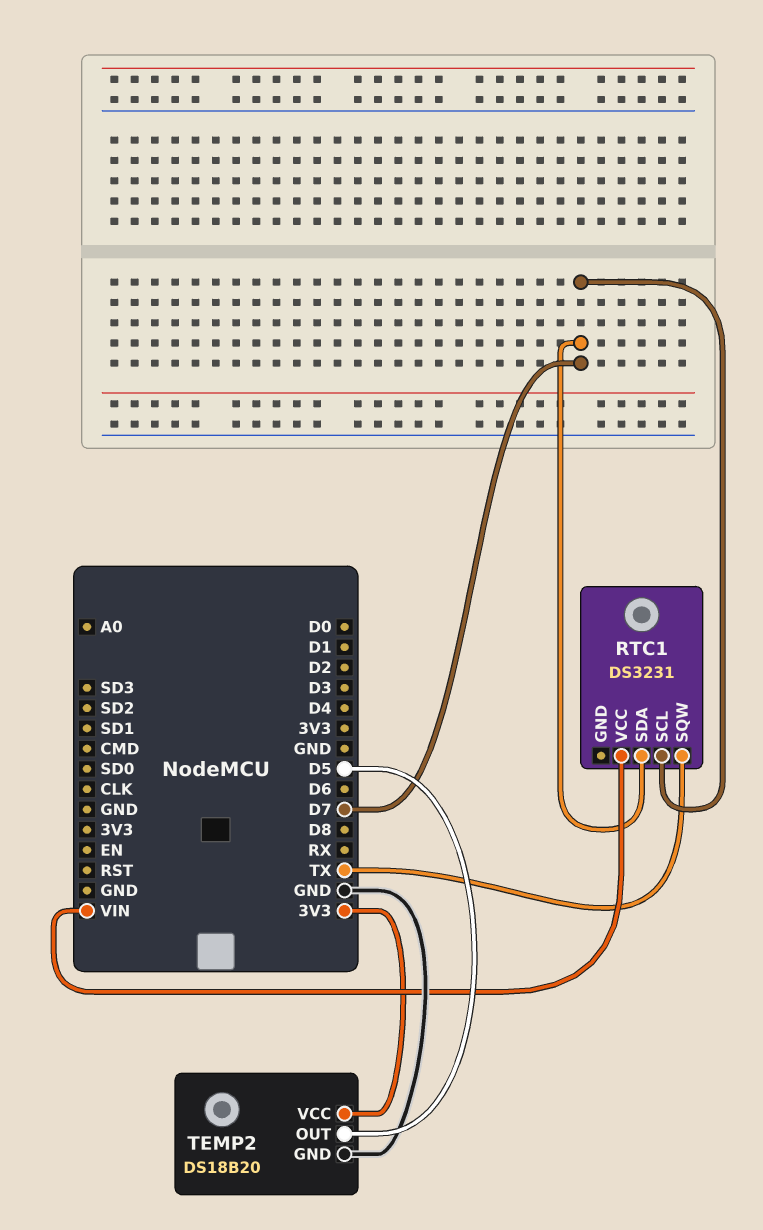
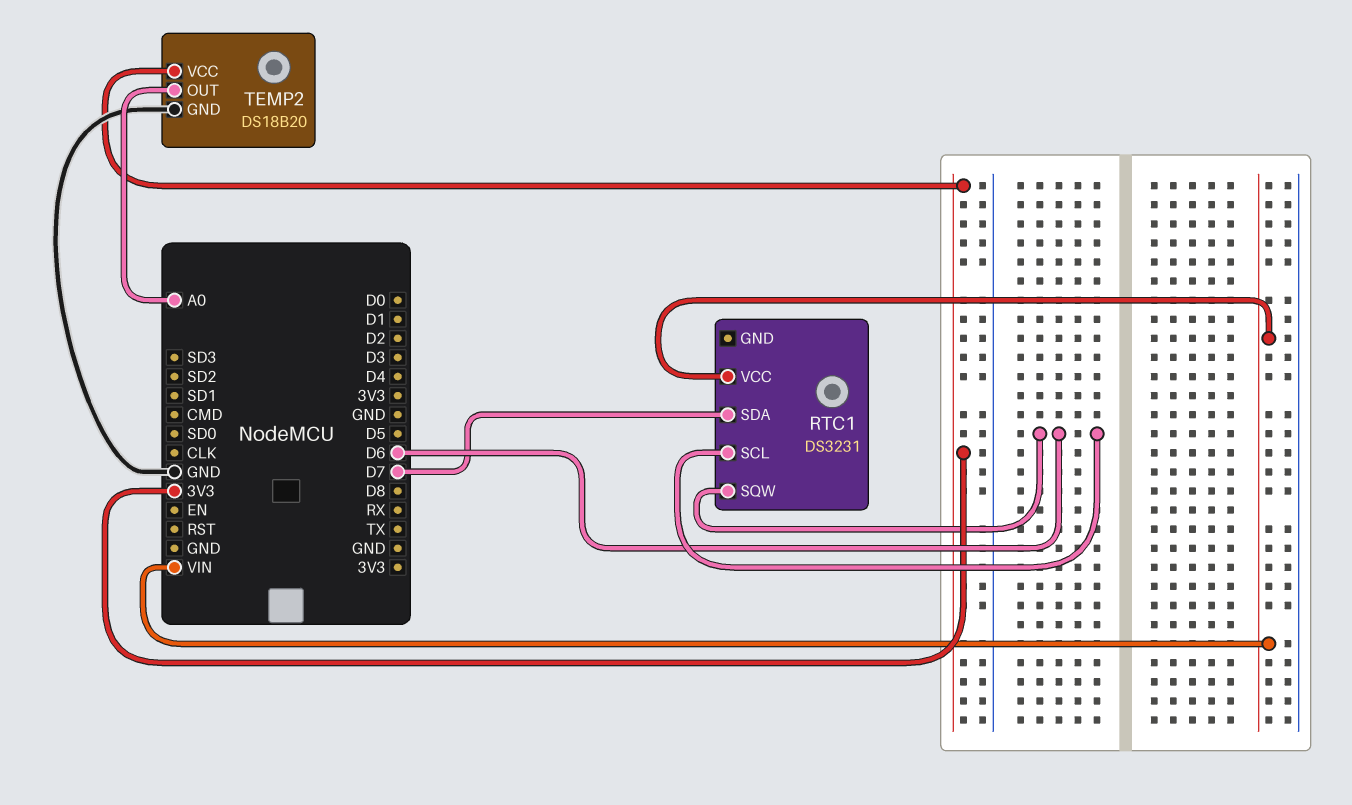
RTC1 pin SCL: D7 -> D6
RTC1 pin SQW: TX -> D6
TEMP2 pin OUT: D5 -> A0

